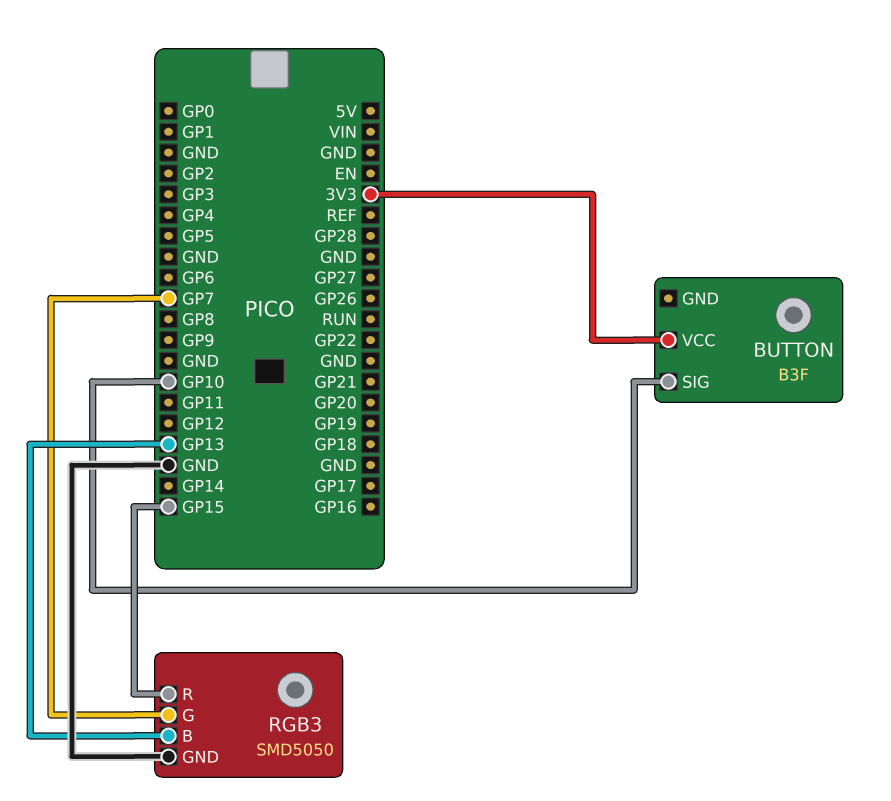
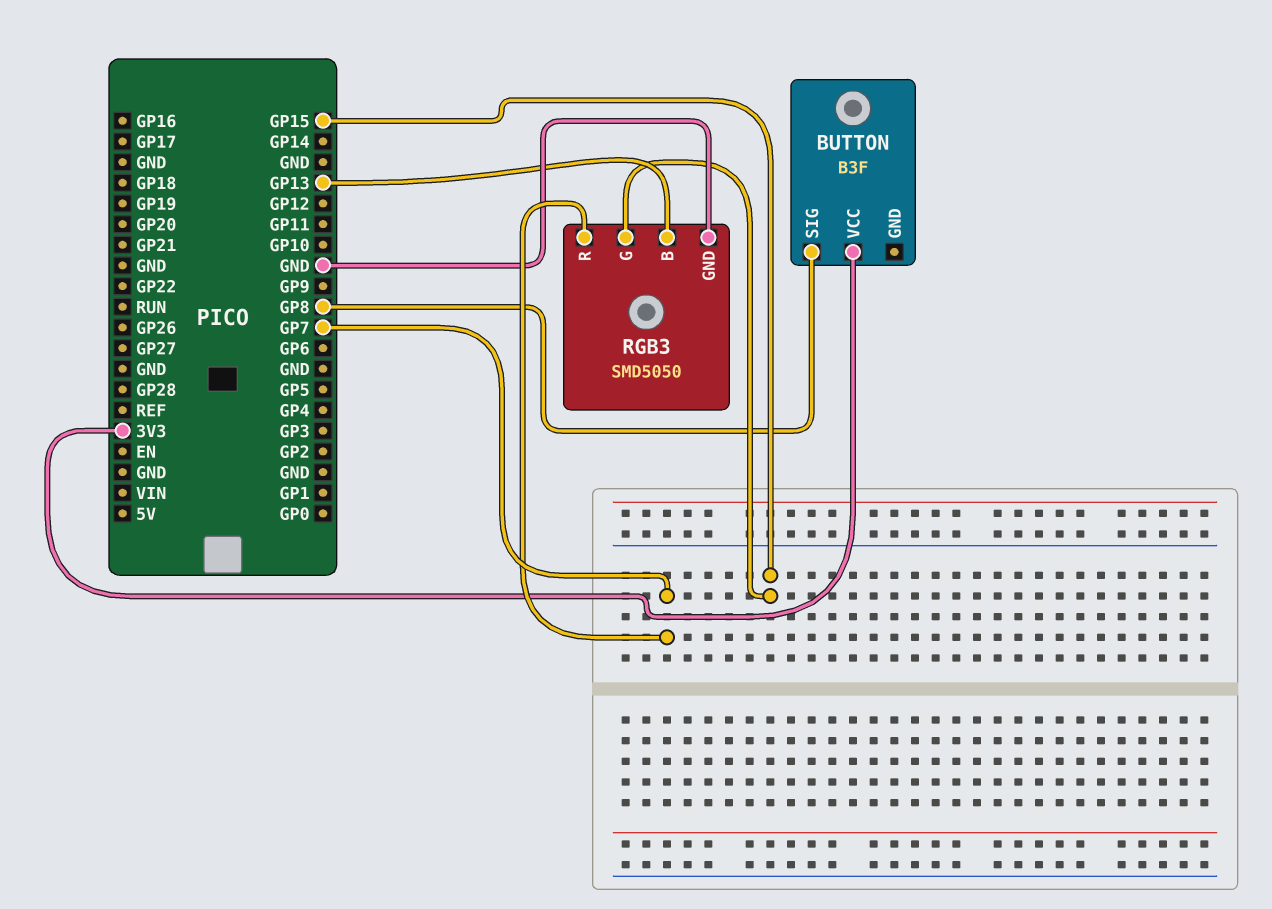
BUTTON pin SIG: GP10 -> GP8
RGB3 pin G: GP7 -> GP15
RGB3 pin R: GP15 -> GP7

